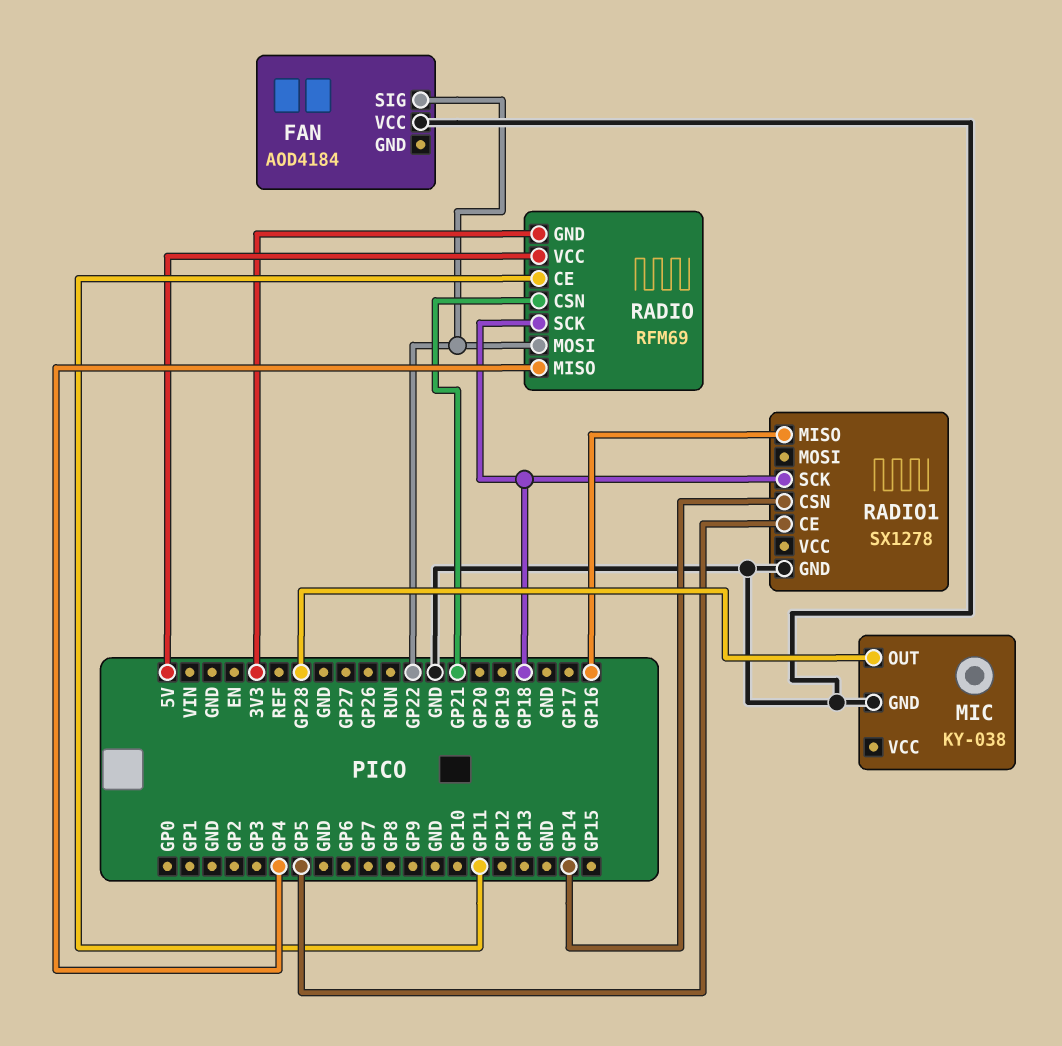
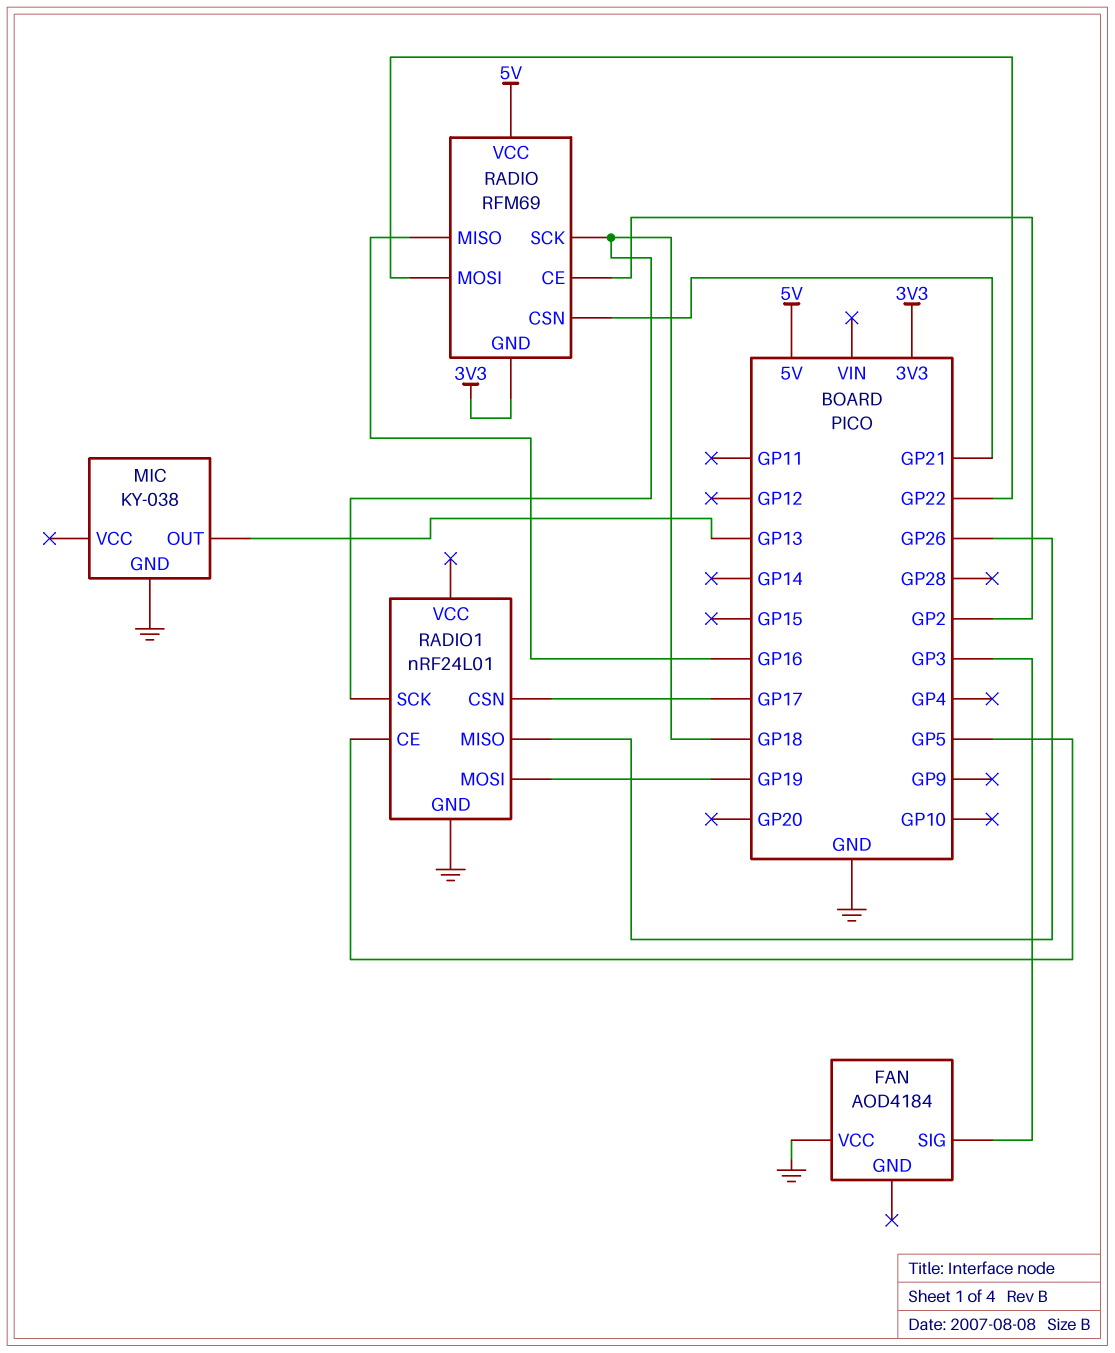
FAN pin SIG: GP22 -> GP3
MIC pin OUT: GP28 -> GP13
RADIO pin CE: GP11 -> GP2
RADIO pin MISO: GP4 -> GP16
RADIO1: SX1278 -> nRF24L01
RADIO1 pin CSN: GP14 -> GP17
RADIO1 pin MISO: GP16 -> GP26
RADIO1 pin MOSI: none -> GP19

